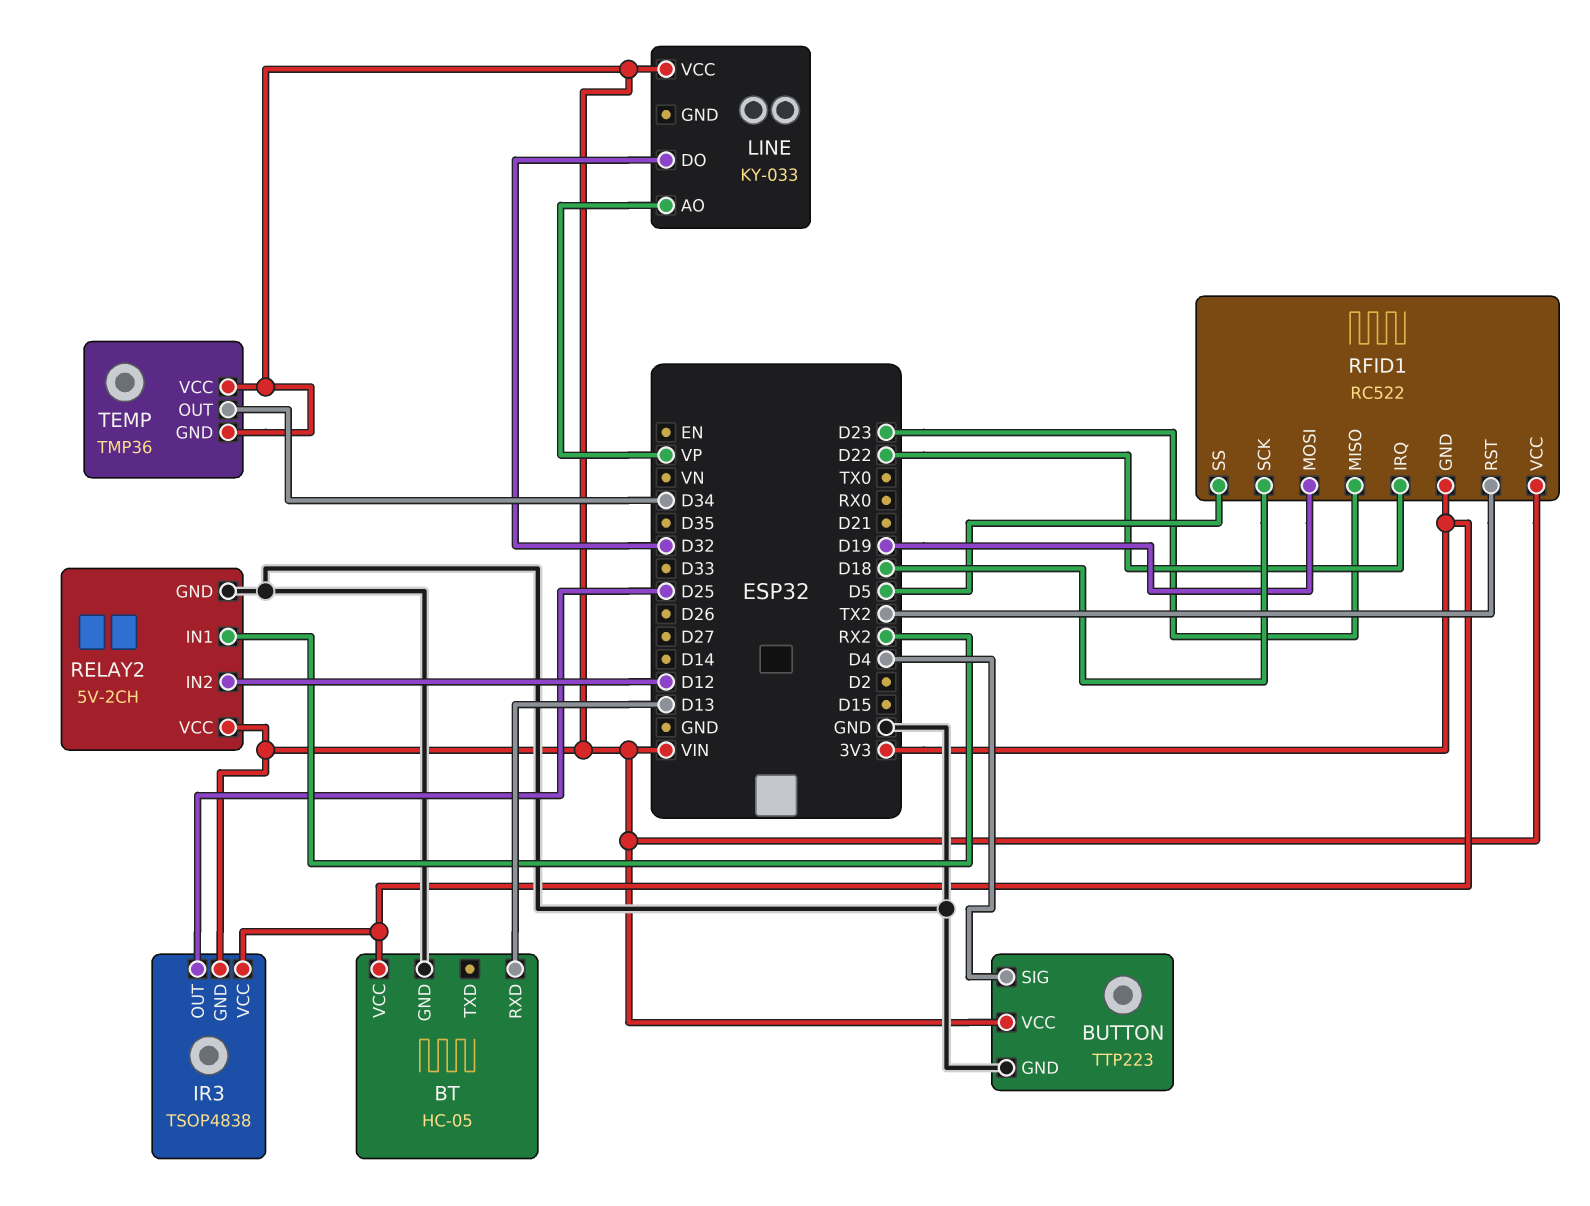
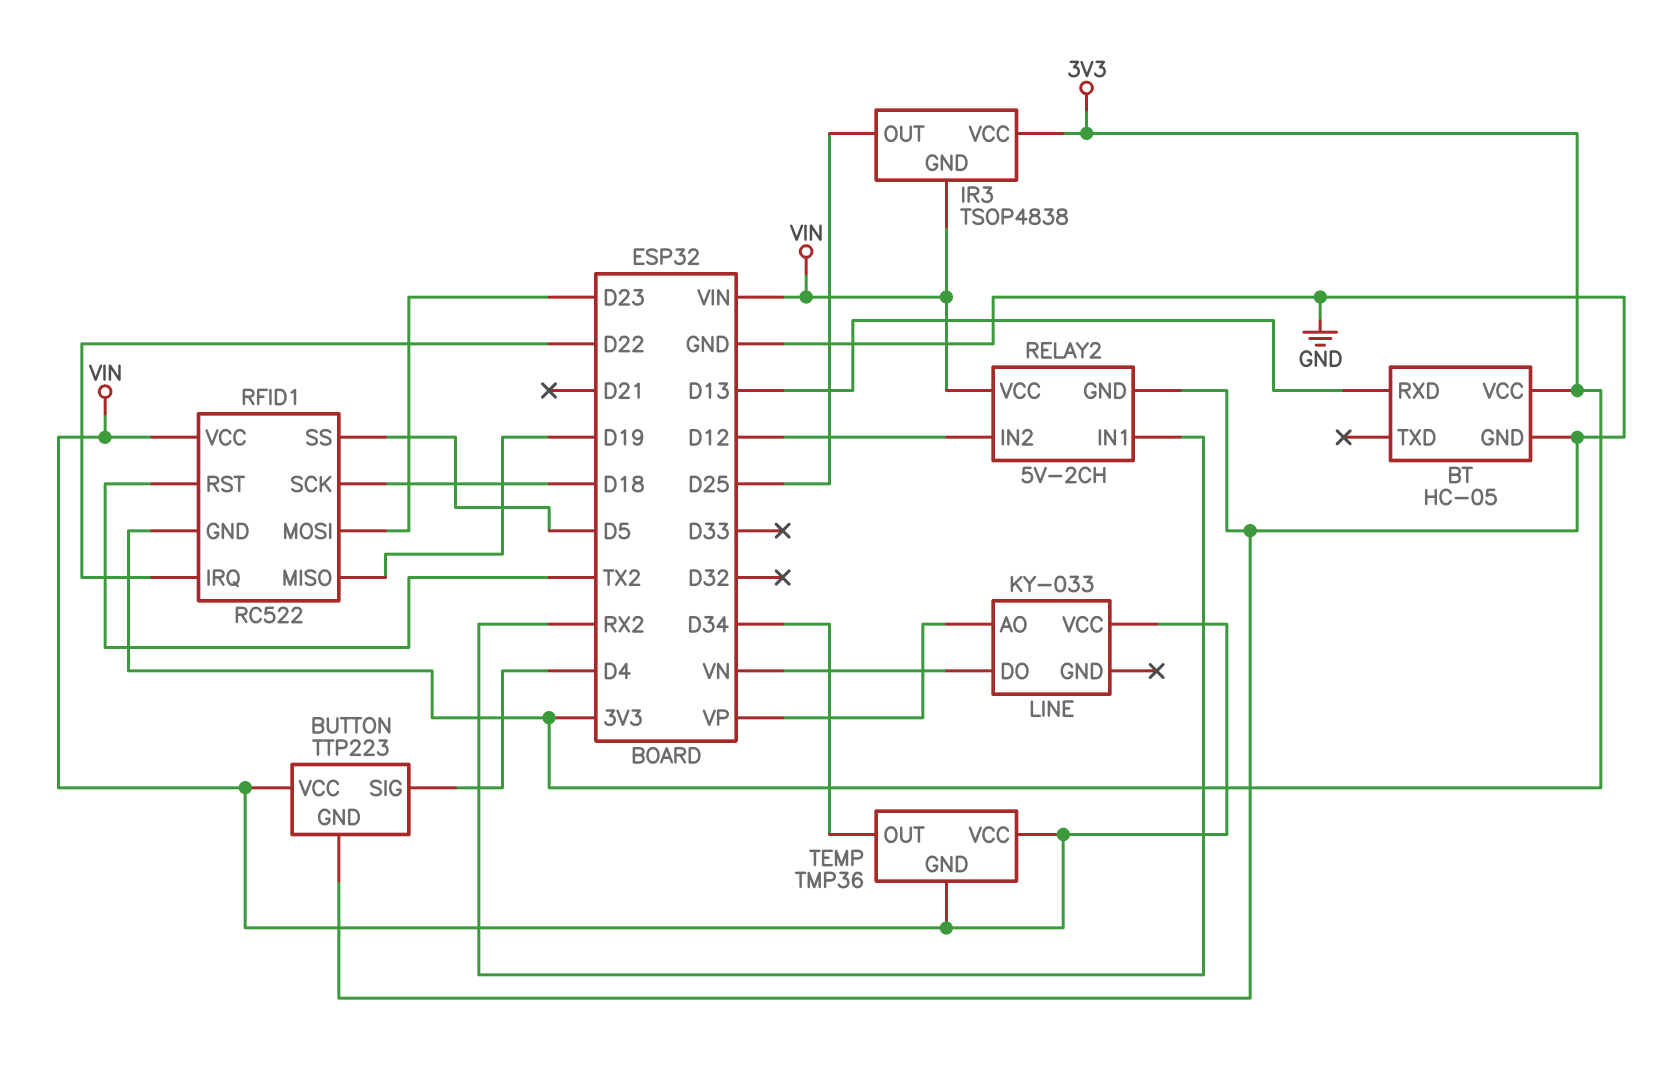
LINE pin DO: D32 -> VN
RFID1 pin MISO: D23 -> D19
RFID1 pin MOSI: D19 -> D23

